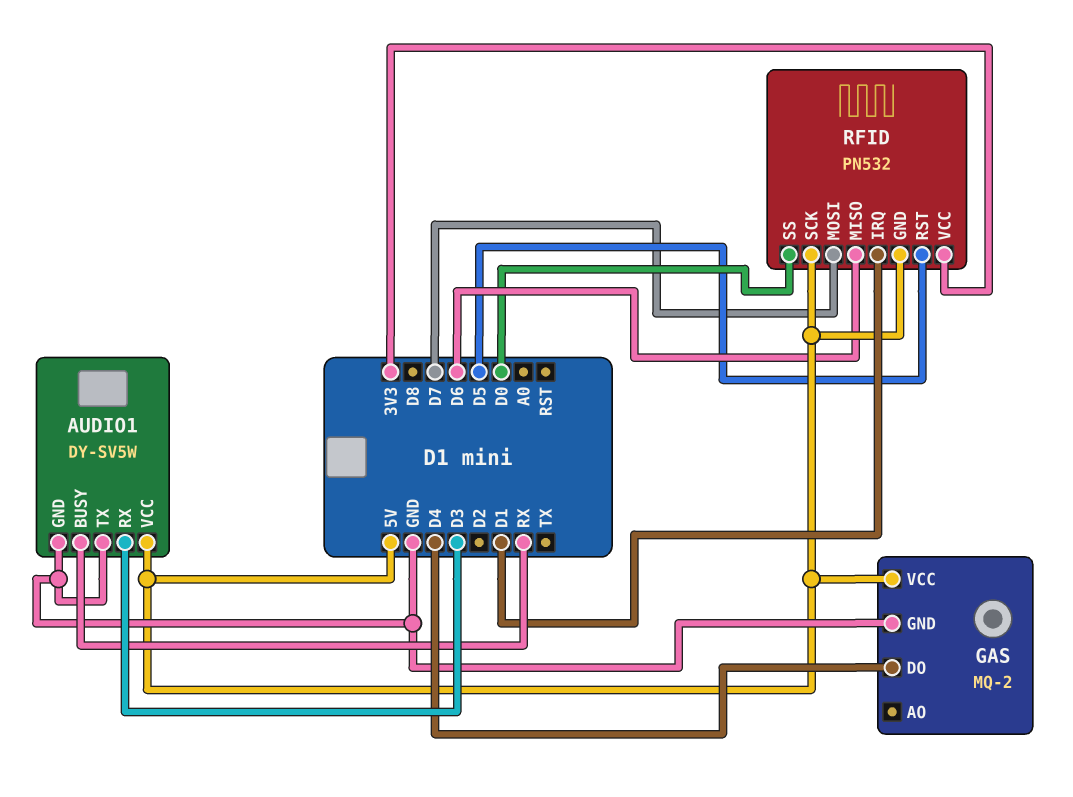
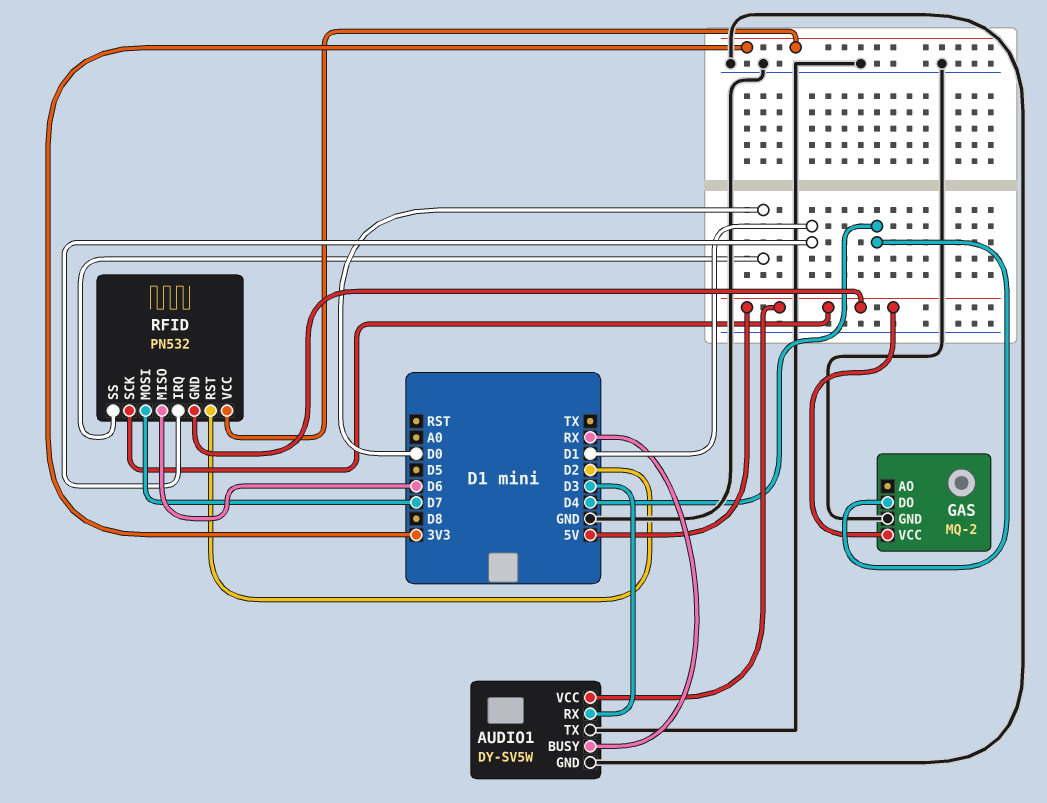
RFID pin RST: D5 -> D2

